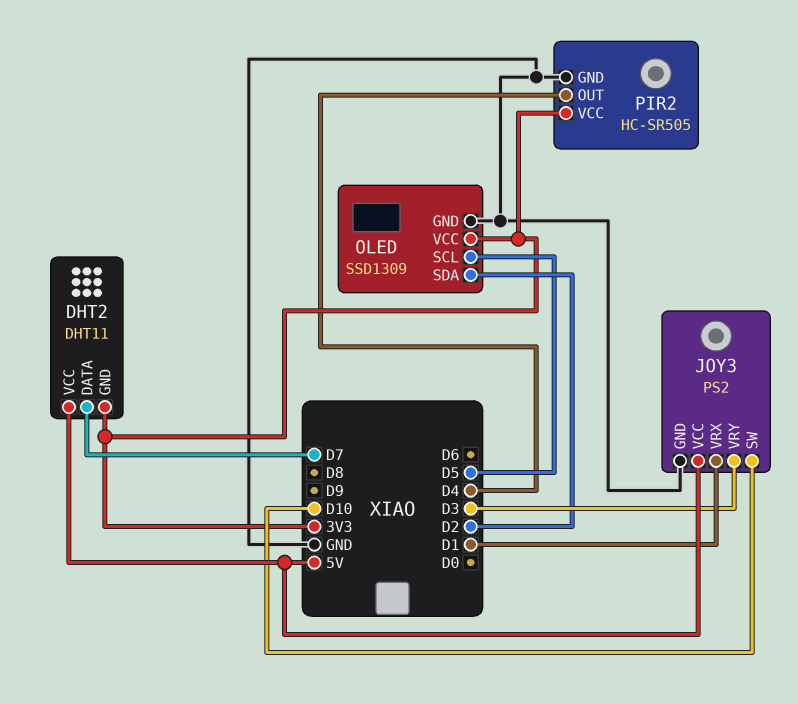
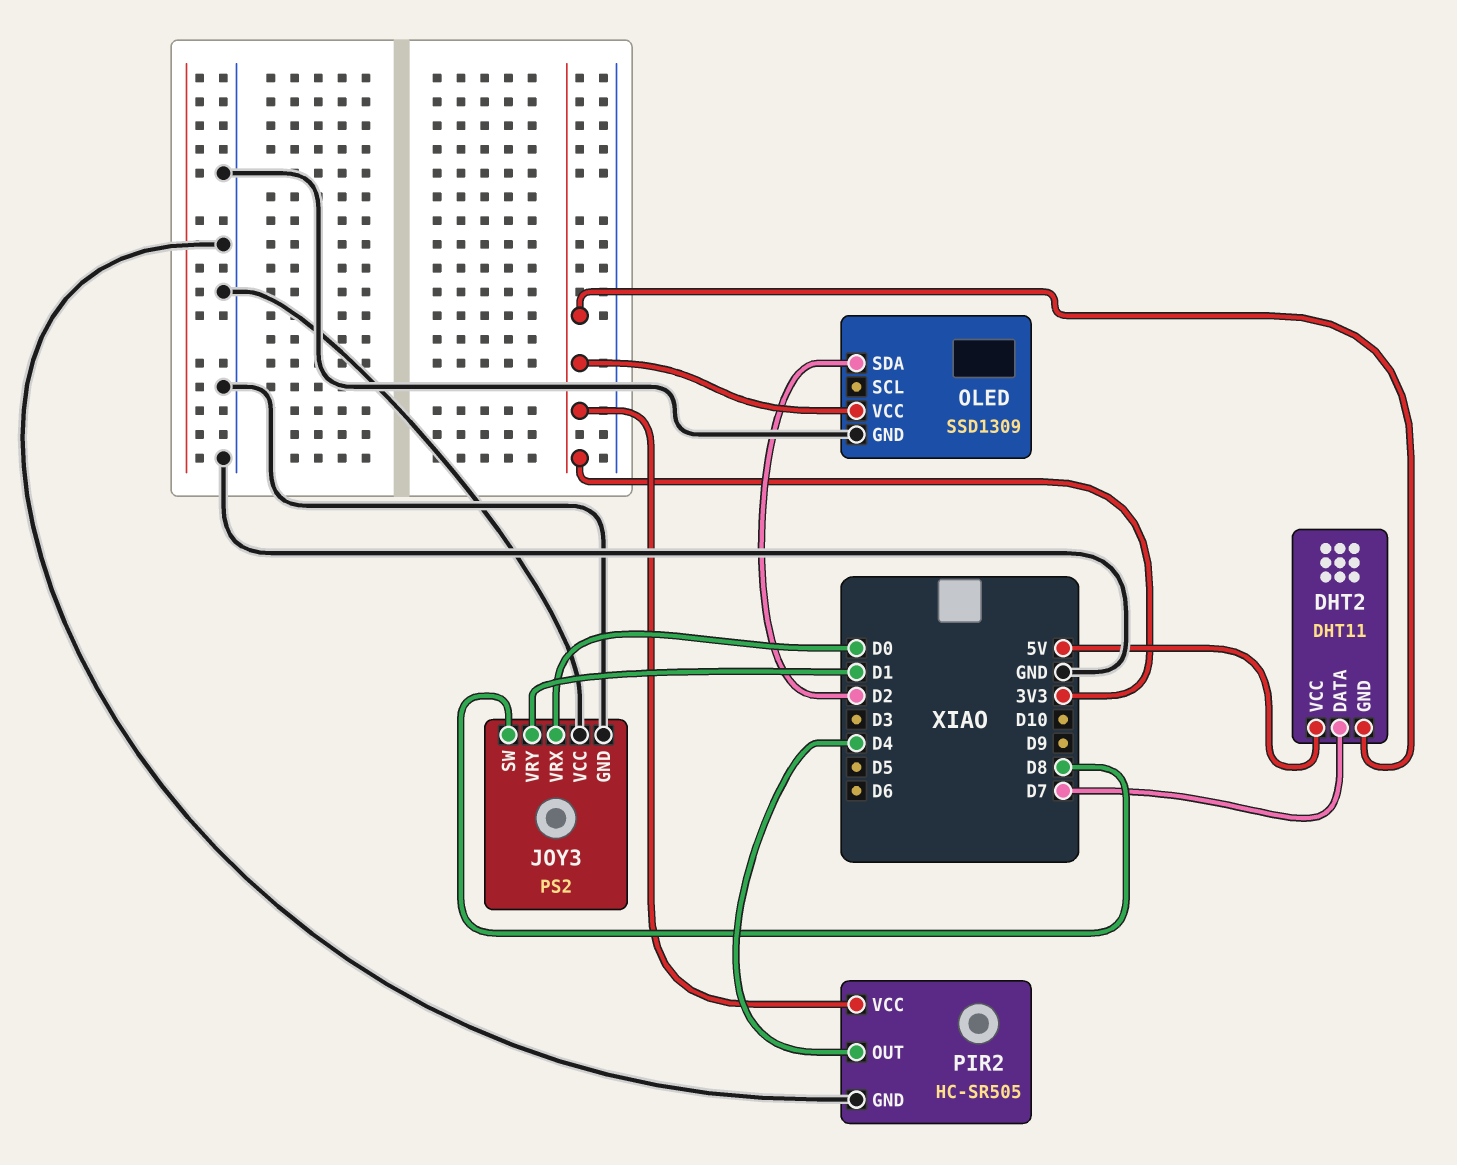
JOY3 pin SW: D10 -> D8
JOY3 pin VCC: 5V -> GND
JOY3 pin VRX: D1 -> D0
JOY3 pin VRY: D3 -> D1
OLED pin SCL: D5 -> none

